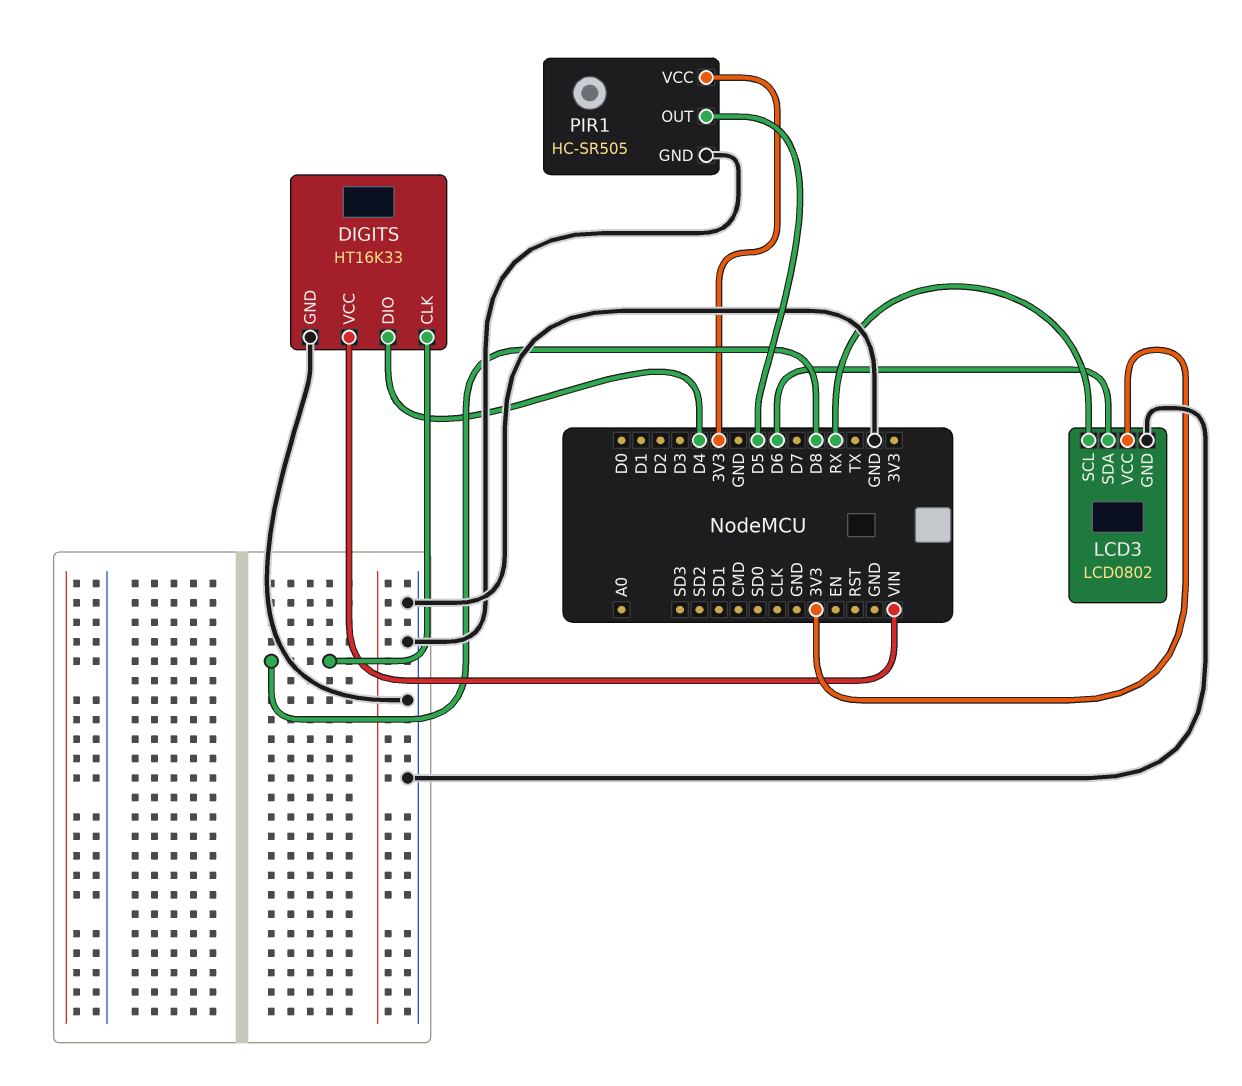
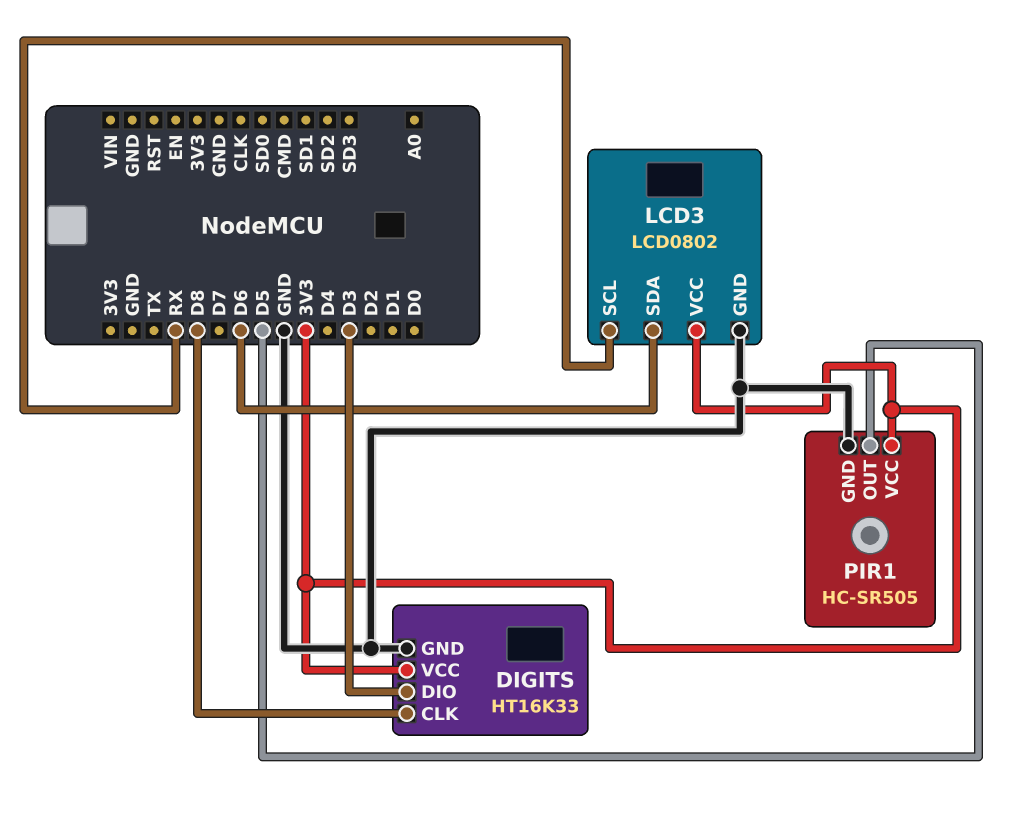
DIGITS pin DIO: D4 -> D3
DIGITS pin VCC: VIN -> 3V3

